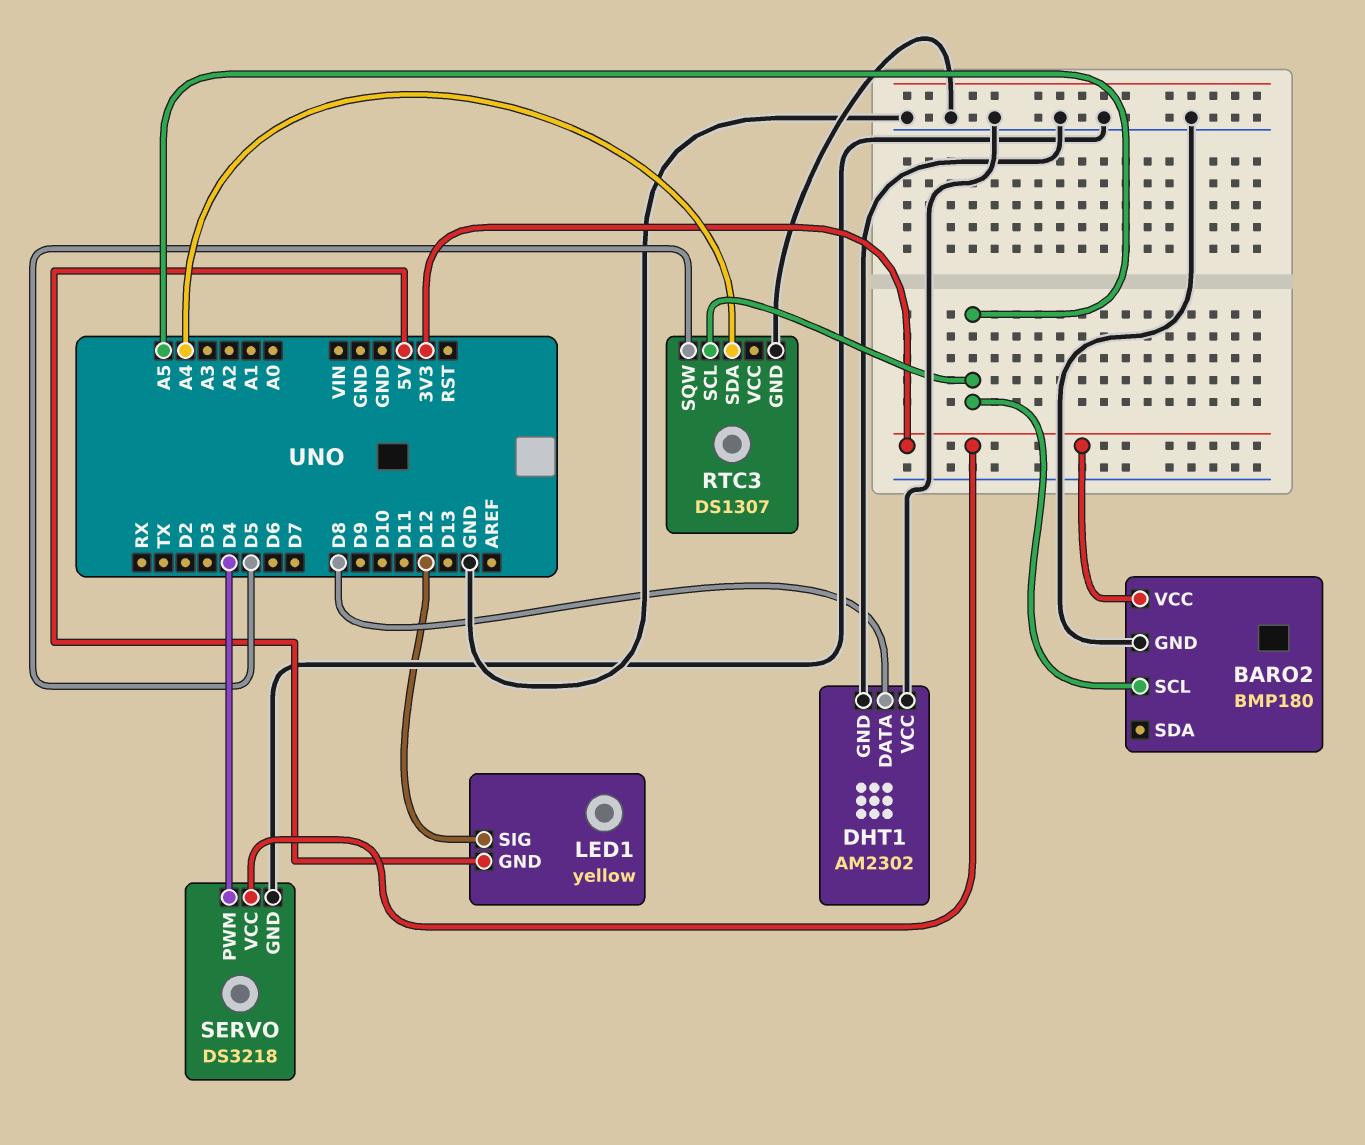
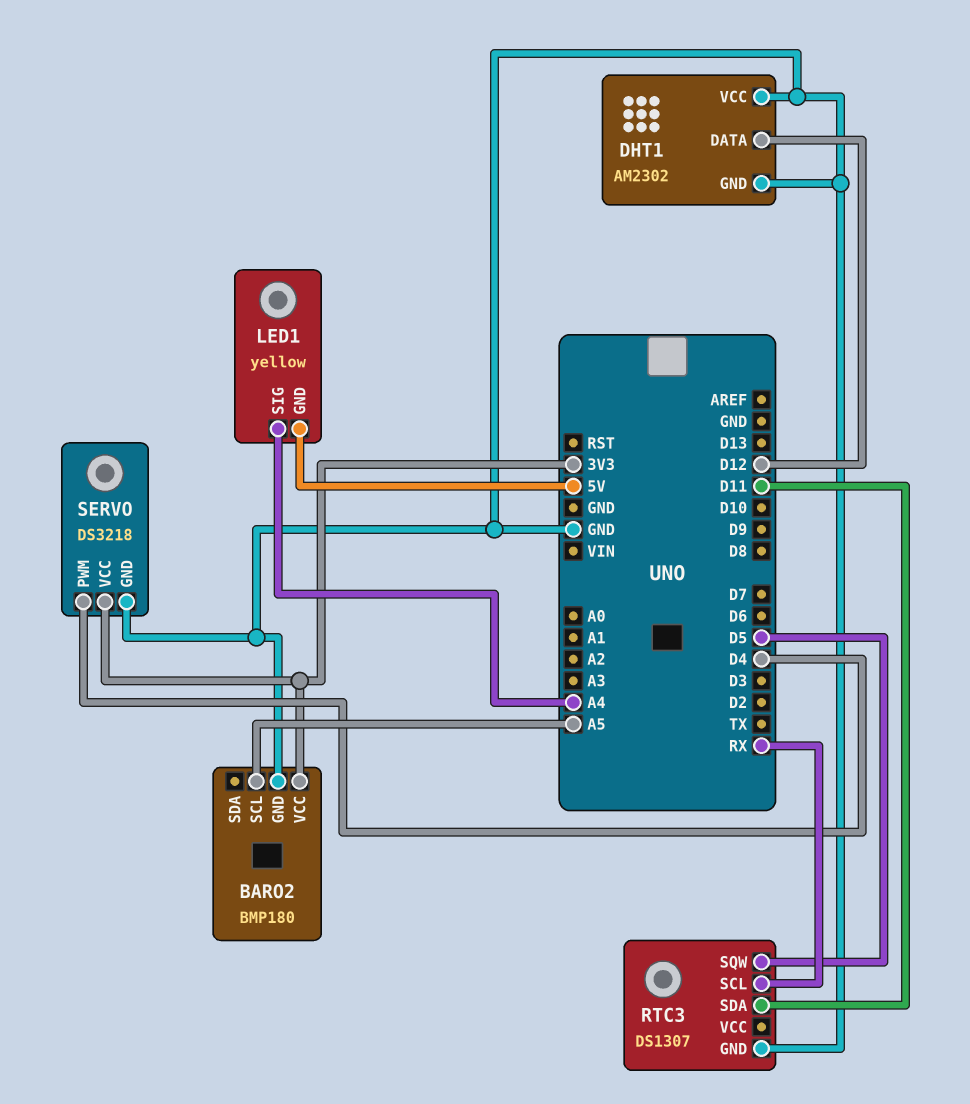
DHT1 pin DATA: D8 -> D12
LED1 pin SIG: D12 -> A4
RTC3 pin SCL: A5 -> RX
RTC3 pin SDA: A4 -> D11

